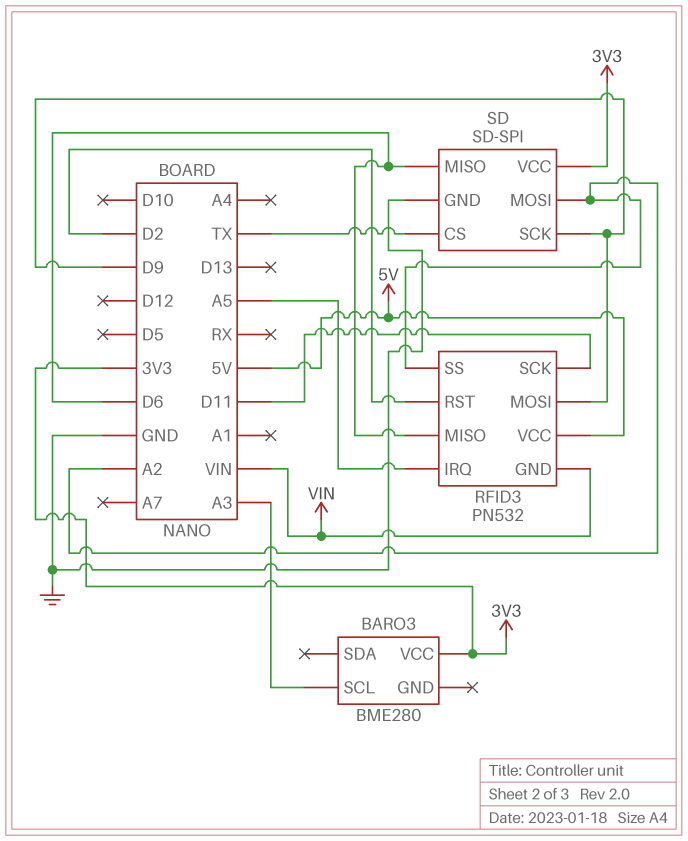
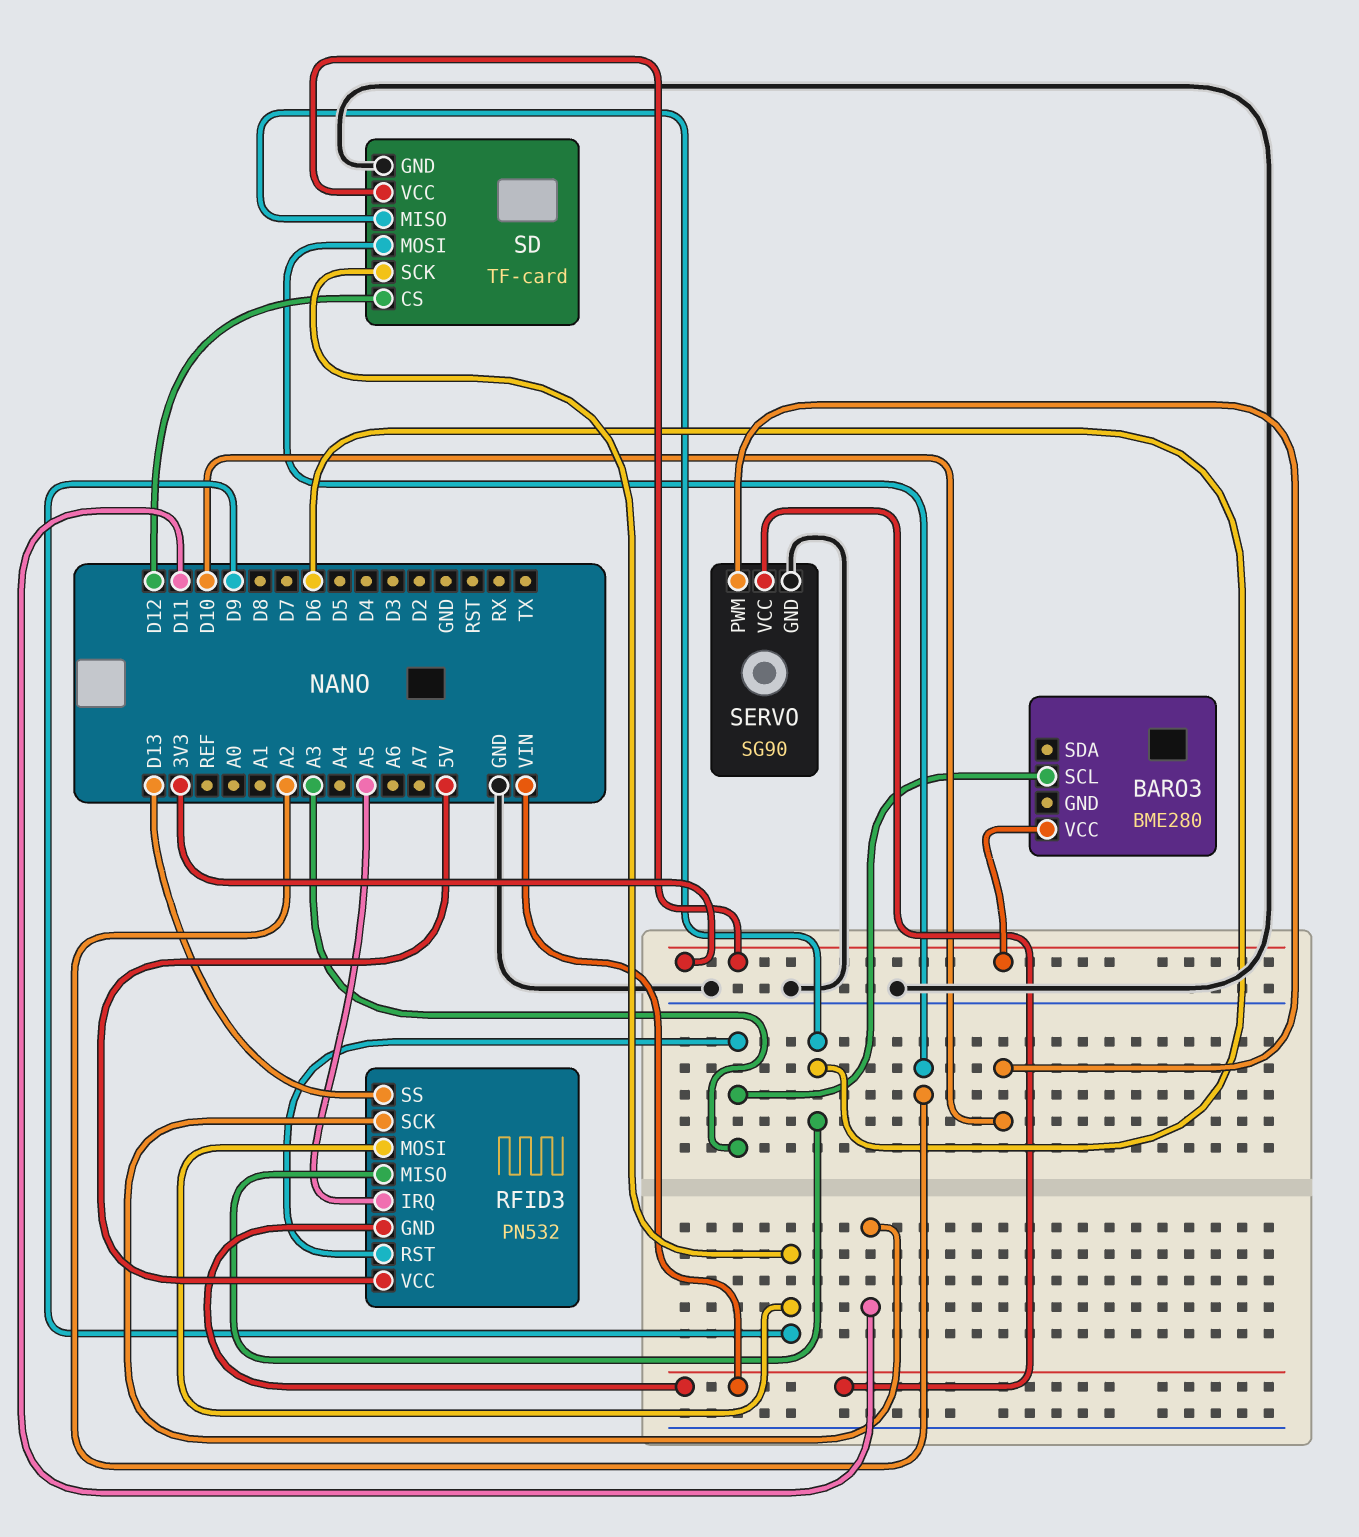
RFID3 pin RST: D2 -> A3
RFID3 pin SS: A2 -> D13
SD: SD-SPI -> TF-card
SD pin CS: TX -> D12
SERVO: none -> SG90
SERVO pin GND: none -> GND
SERVO pin PWM: none -> D10
SERVO pin VCC: none -> VIN

